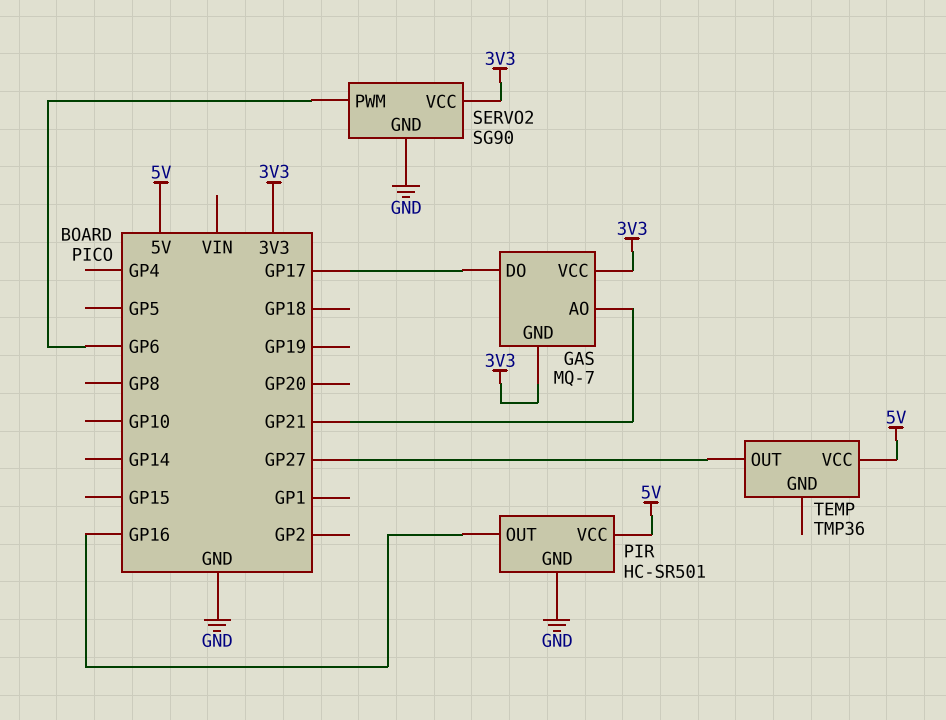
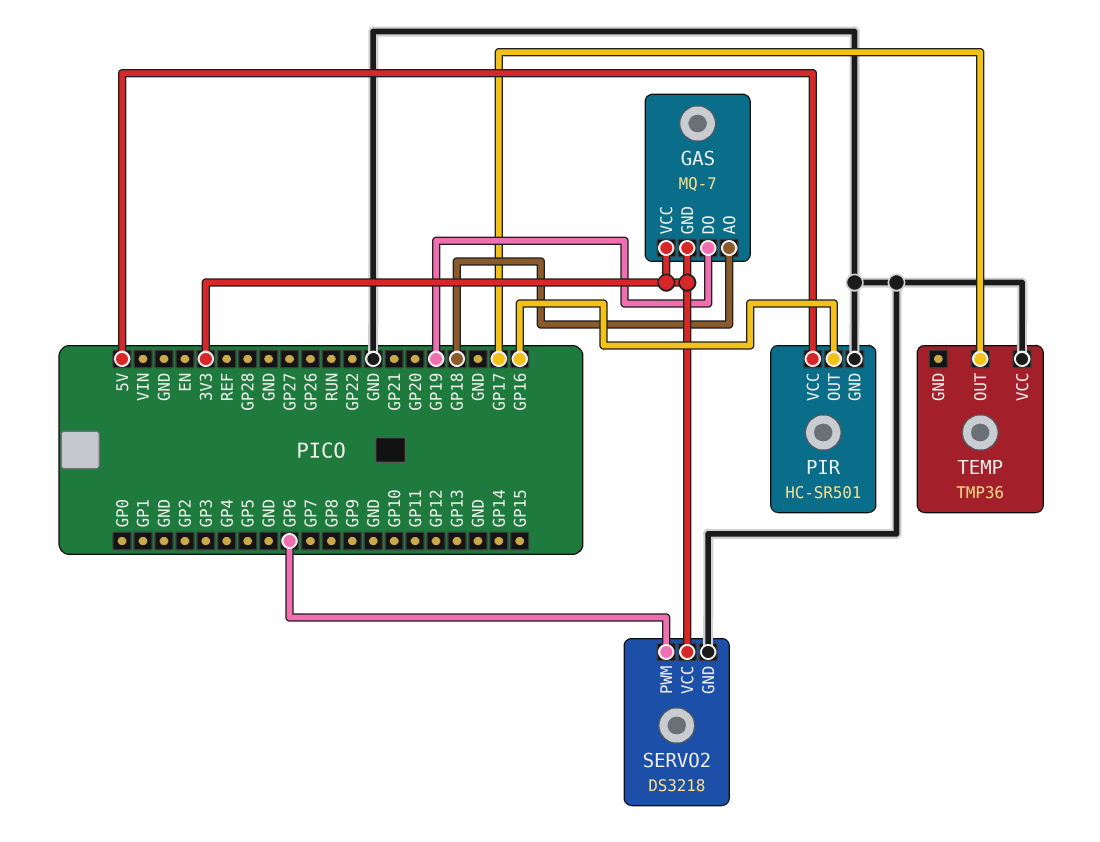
GAS pin AO: GP21 -> GP18
GAS pin DO: GP17 -> GP19
SERVO2: SG90 -> DS3218
TEMP pin OUT: GP27 -> GP17
TEMP pin VCC: 5V -> GND

